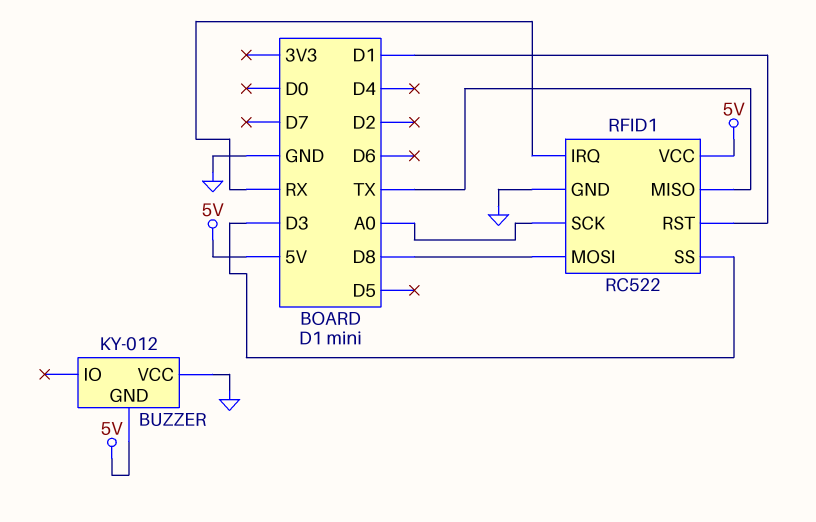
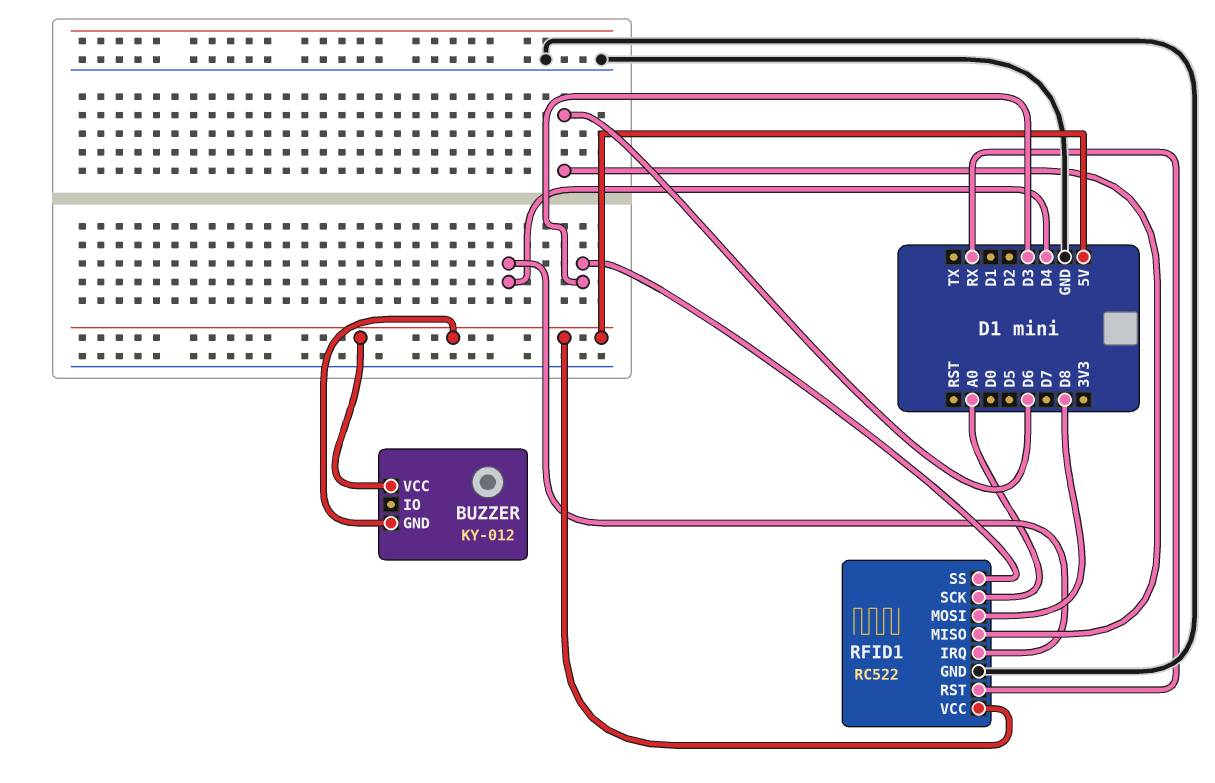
BUZZER pin VCC: GND -> 5V
RFID1 pin IRQ: RX -> D4
RFID1 pin MISO: TX -> D6
RFID1 pin RST: D1 -> RX

